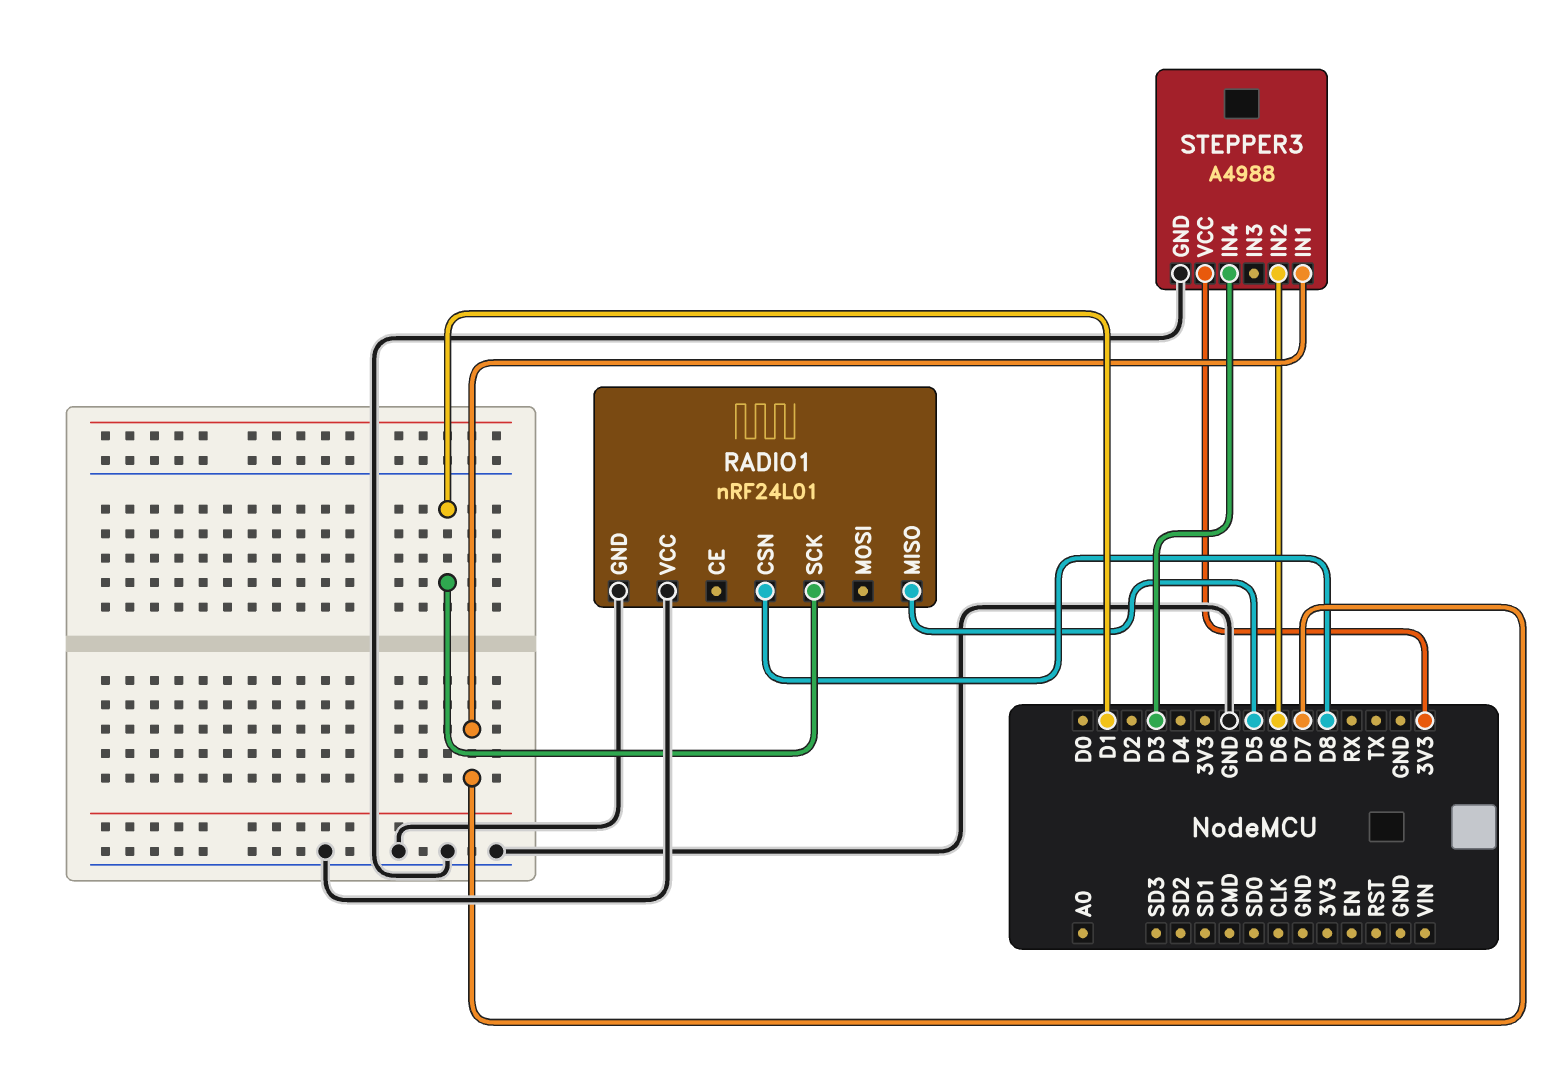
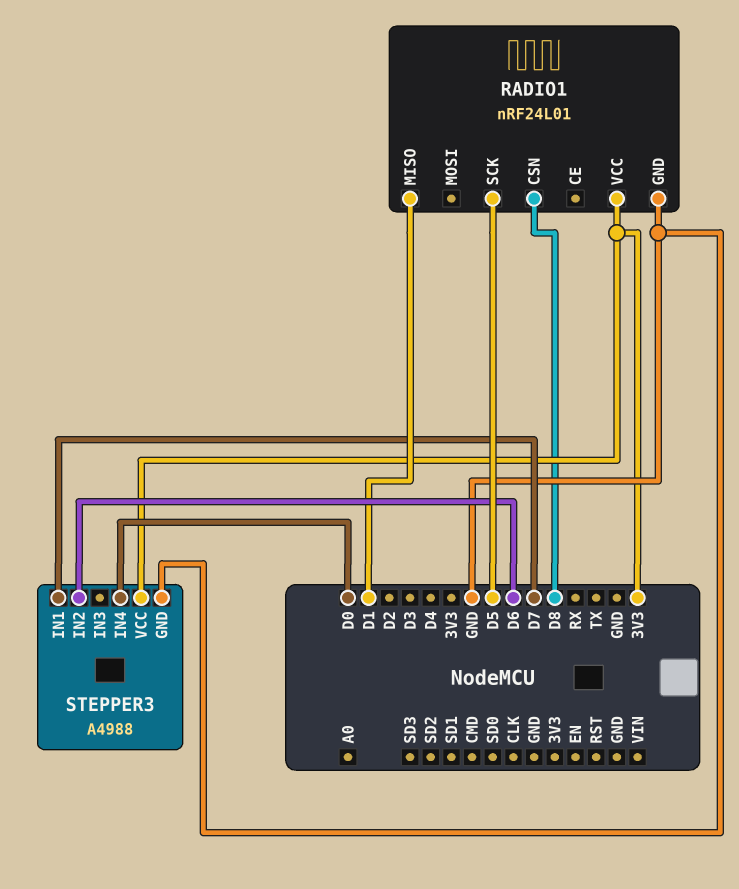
RADIO1 pin MISO: D5 -> D1
RADIO1 pin SCK: D1 -> D5
RADIO1 pin VCC: GND -> 3V3
STEPPER3 pin IN4: D3 -> D0

